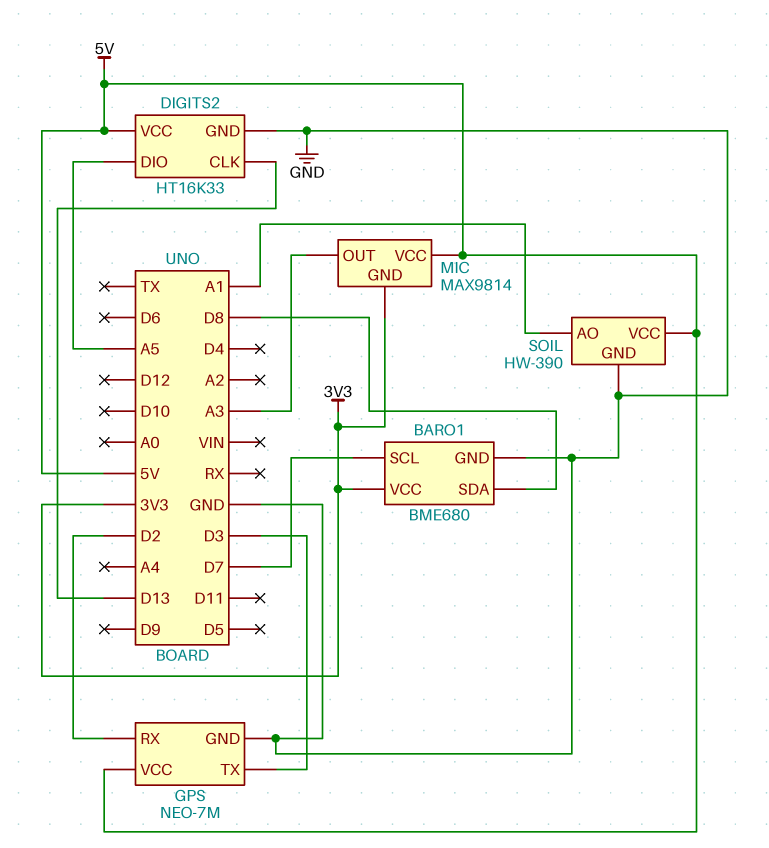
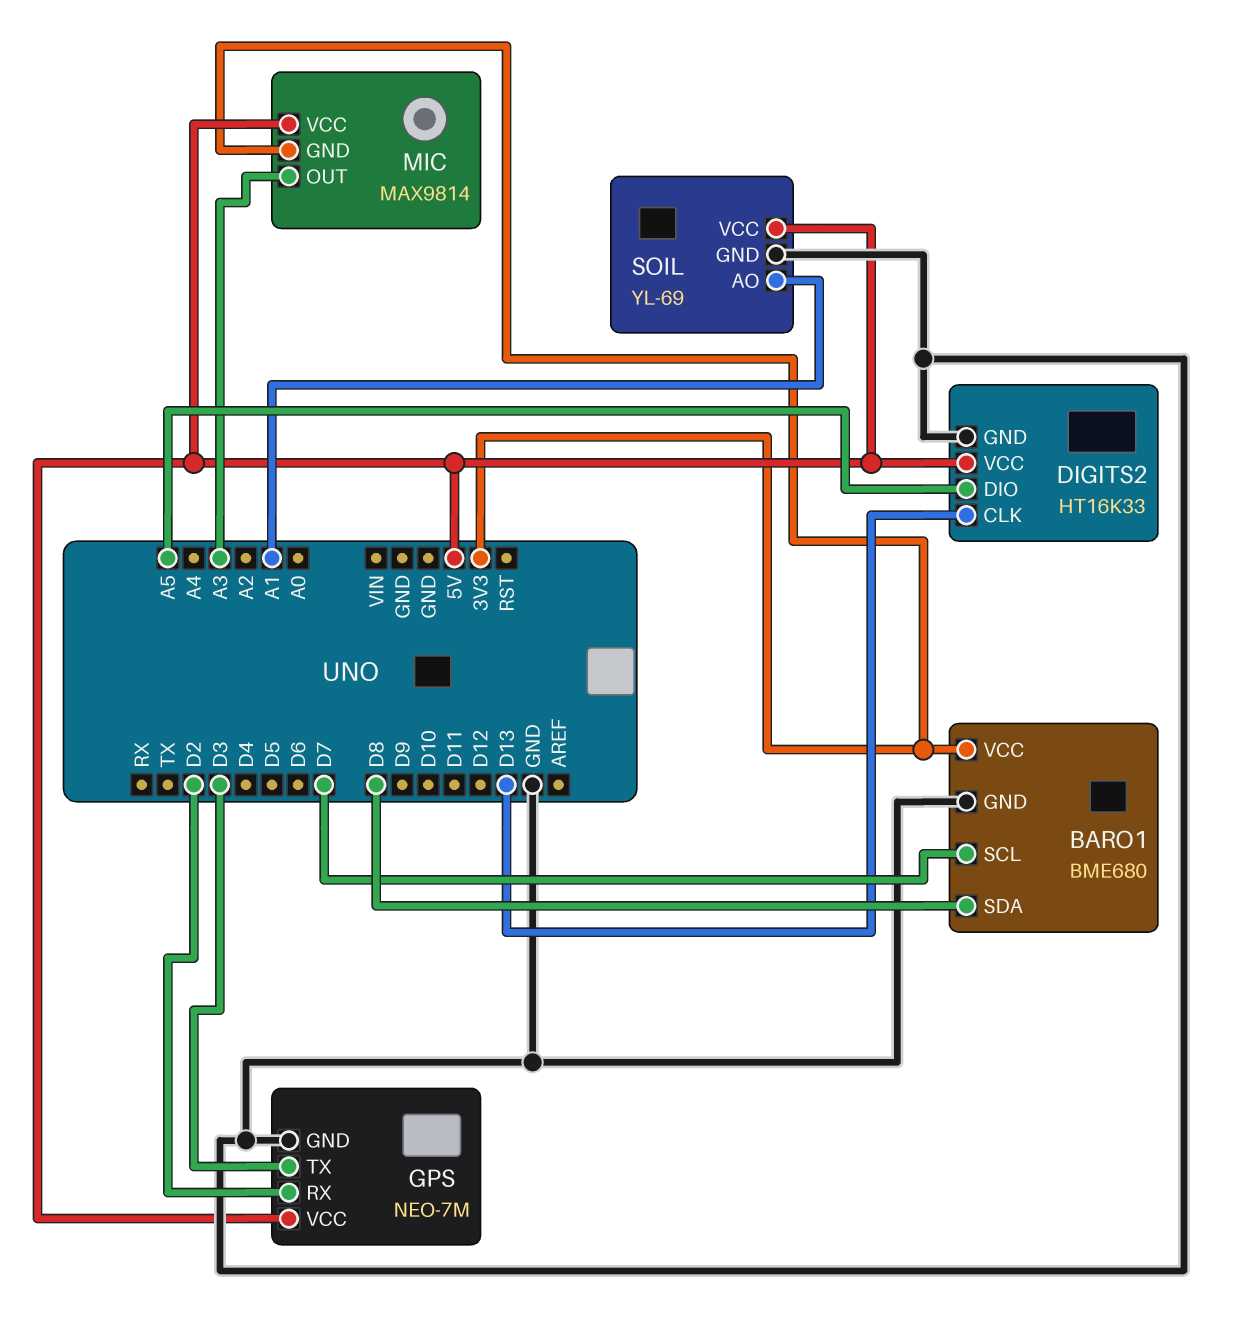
SOIL: HW-390 -> YL-69

